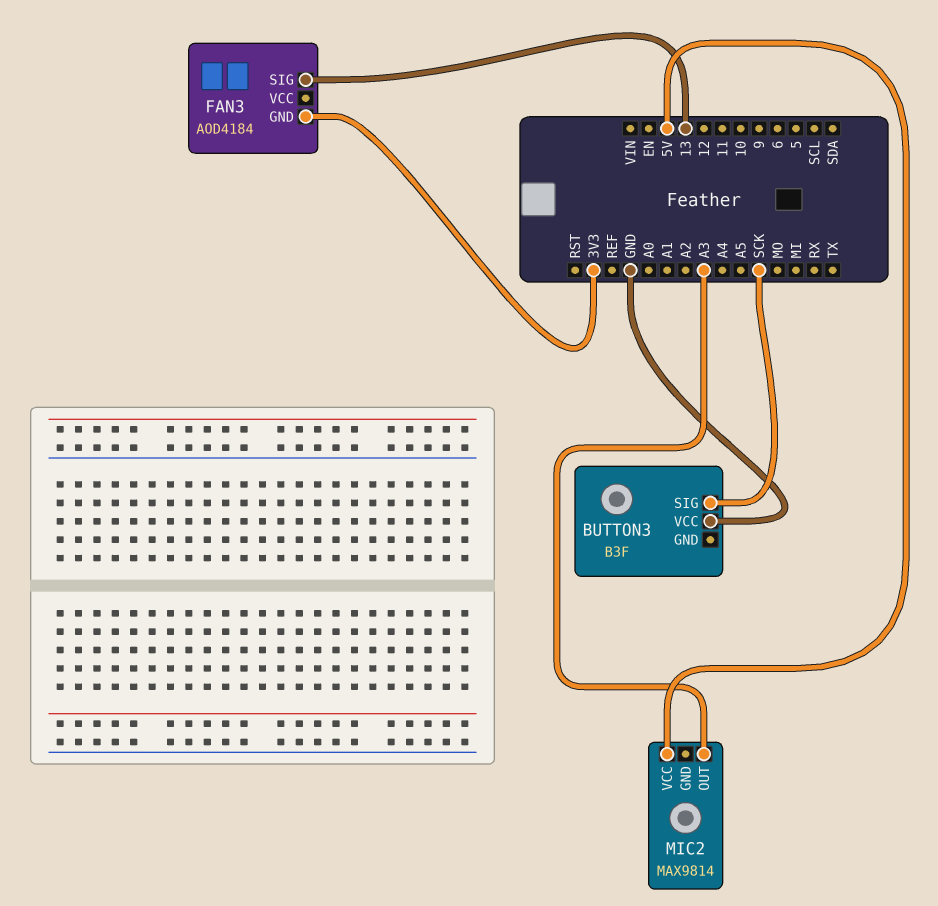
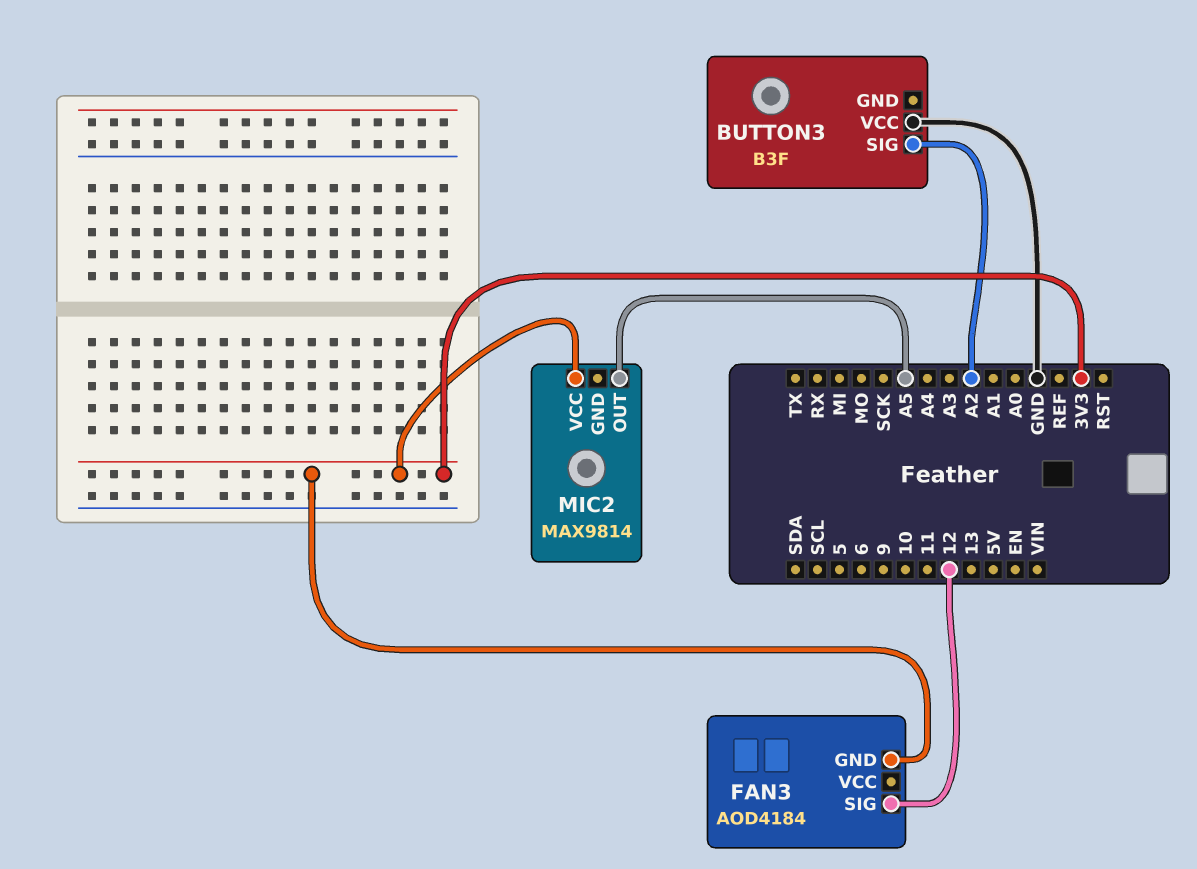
BUTTON3 pin SIG: SCK -> A2
FAN3 pin SIG: 13 -> 12
MIC2 pin OUT: A3 -> A5
MIC2 pin VCC: 5V -> 3V3

